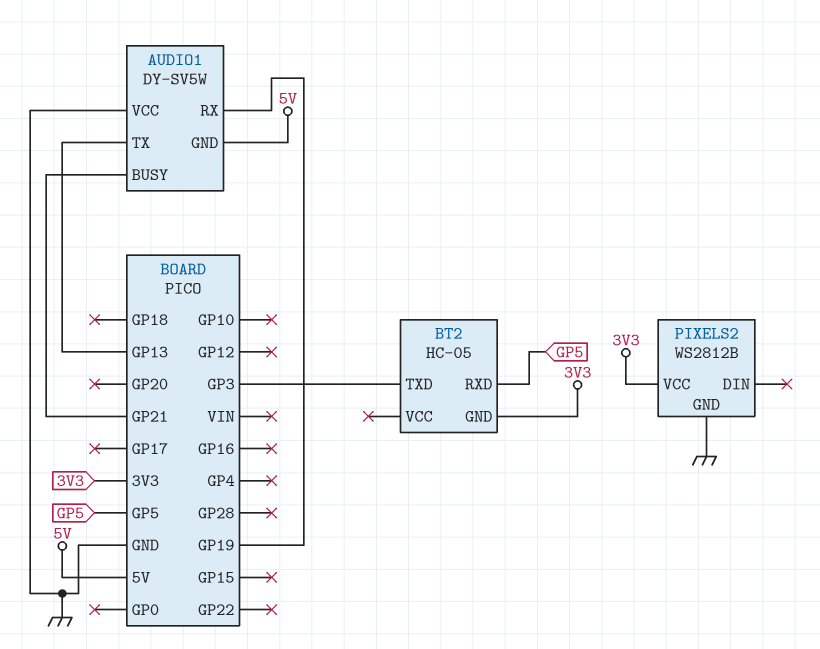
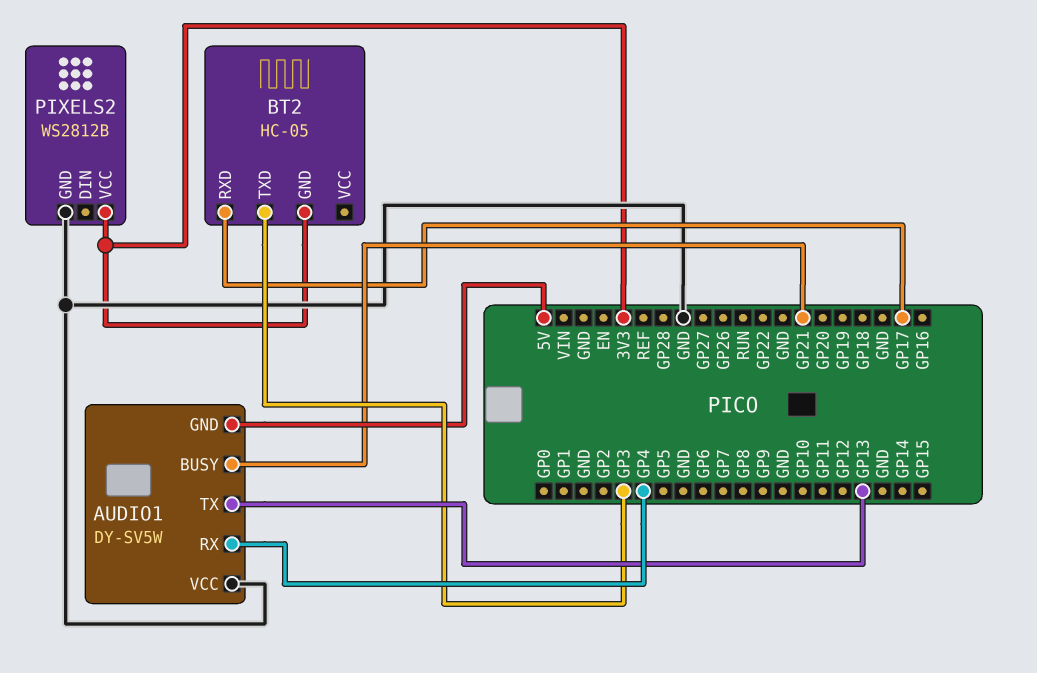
AUDIO1 pin RX: GP19 -> GP4
BT2 pin RXD: GP5 -> GP17

